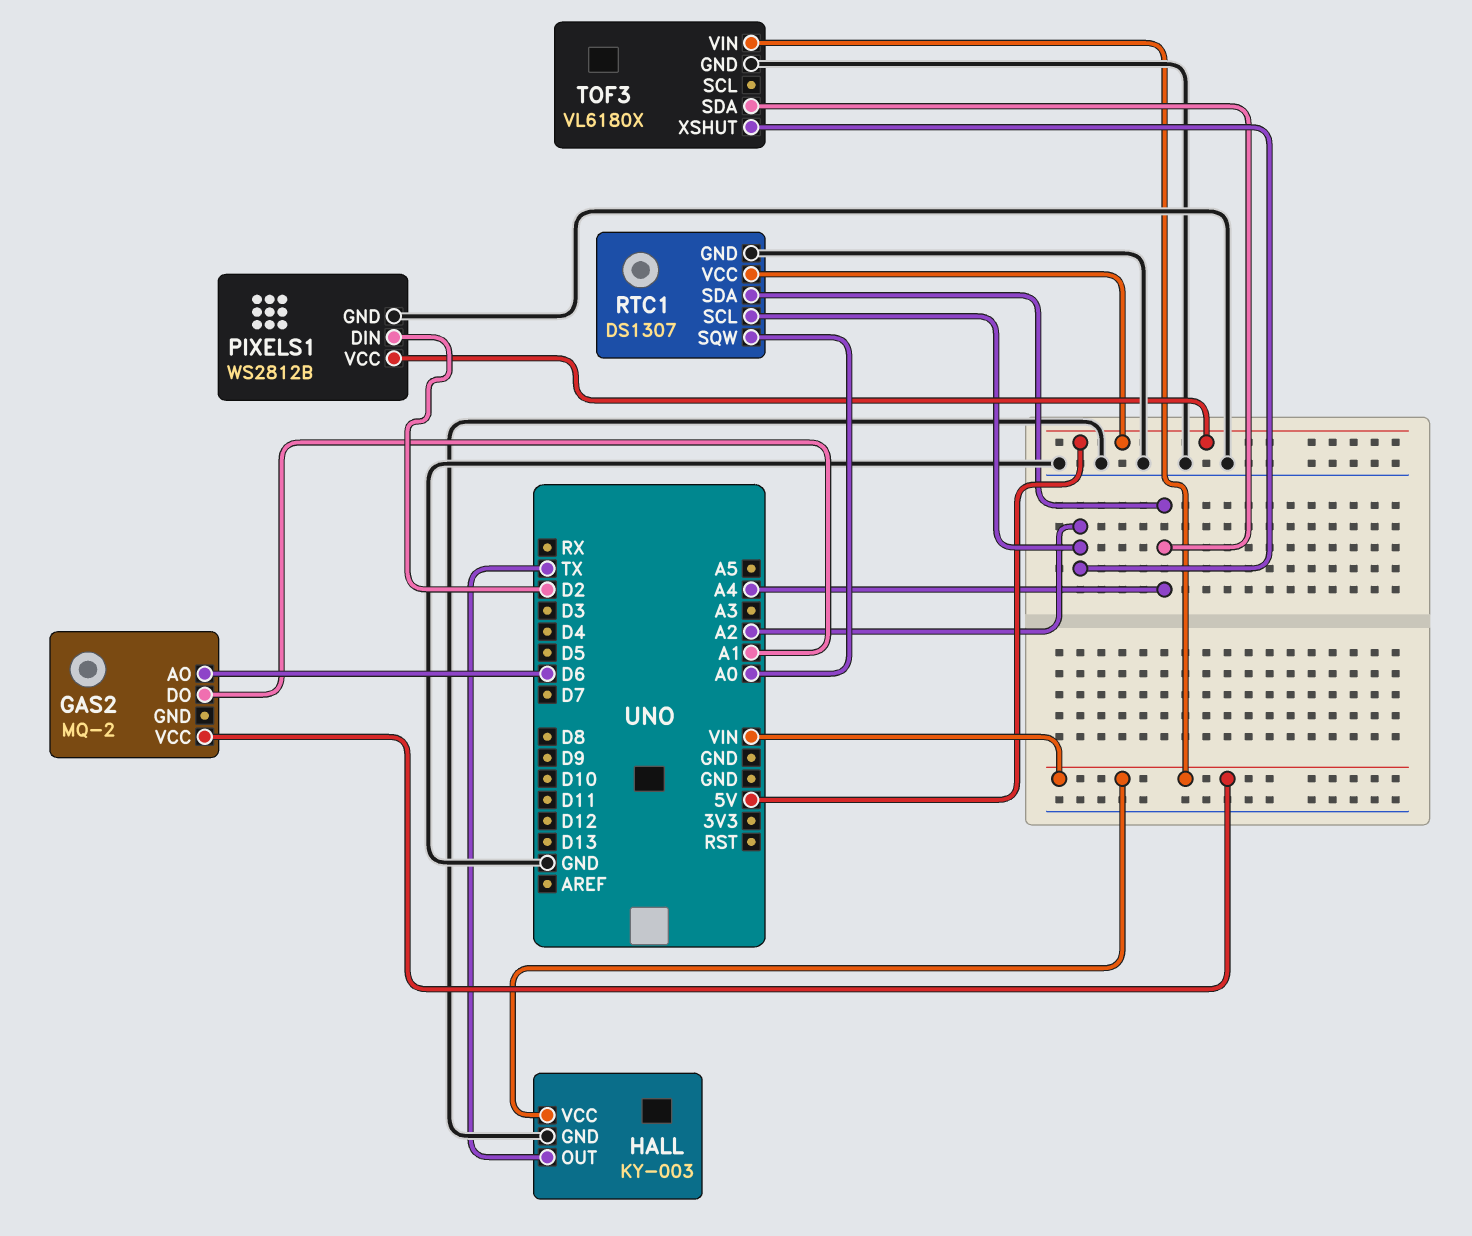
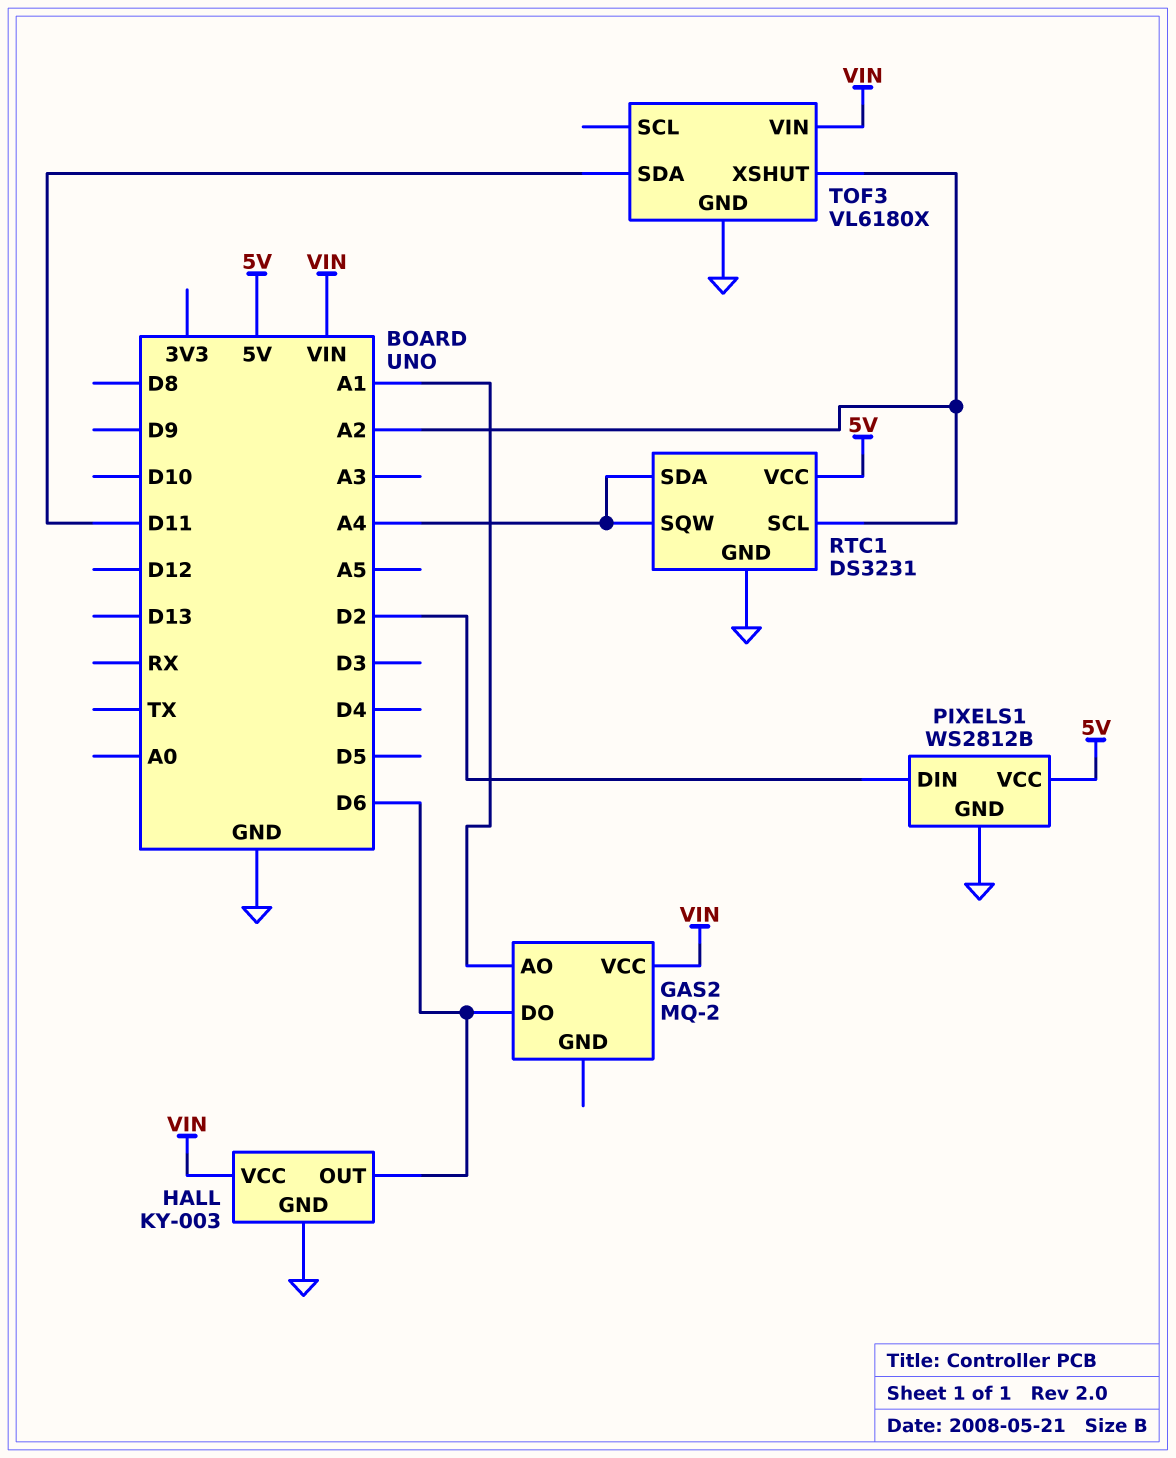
GAS2 pin AO: D6 -> A1
GAS2 pin DO: A1 -> D6
HALL pin OUT: TX -> D6
RTC1: DS1307 -> DS3231
RTC1 pin SQW: A0 -> A4
TOF3 pin SDA: A4 -> D11

